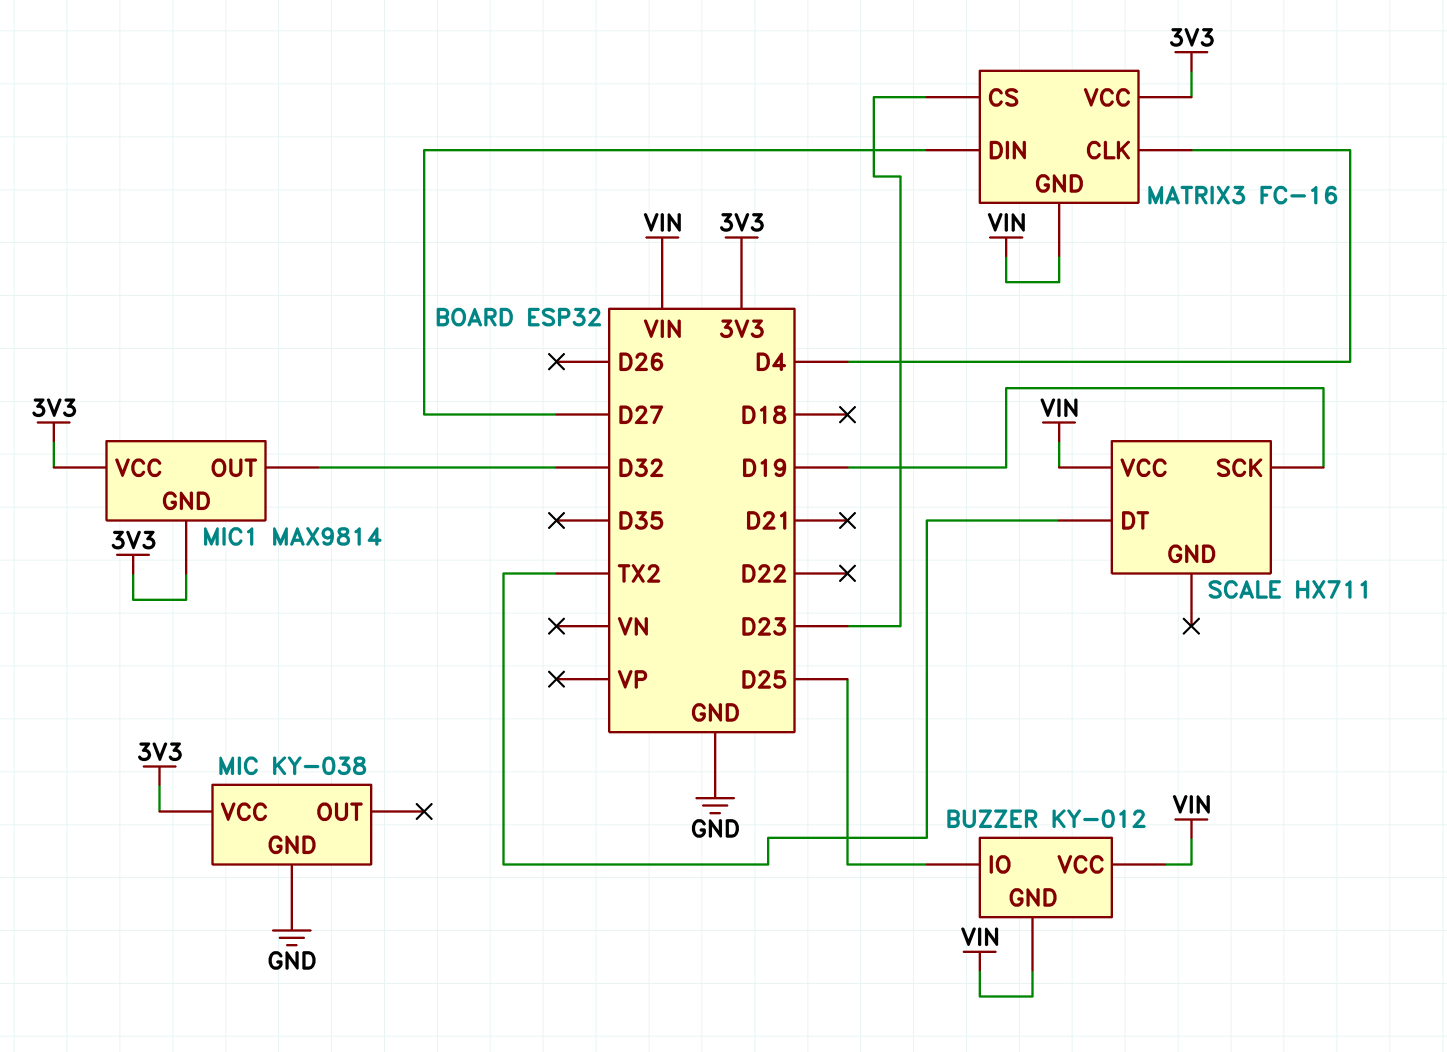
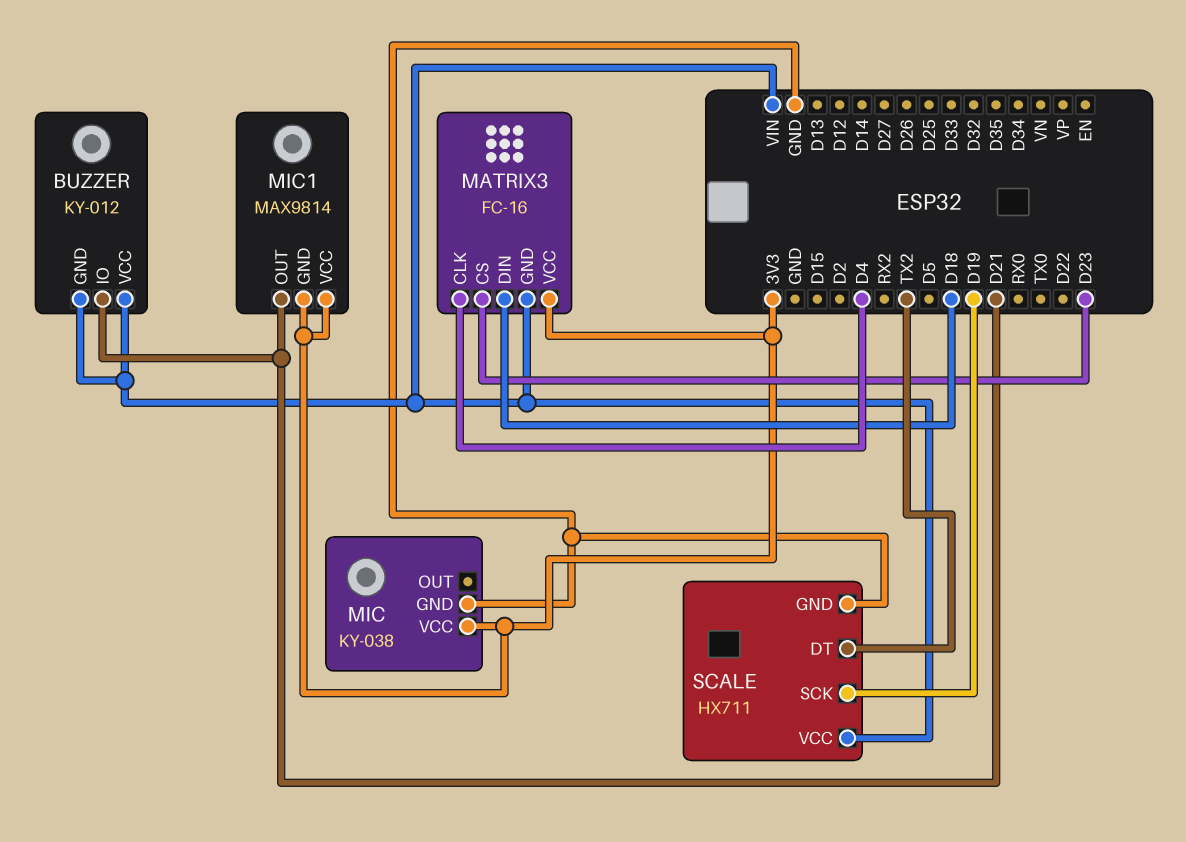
BUZZER pin IO: D25 -> D21
MATRIX3 pin DIN: D27 -> D18
MIC1 pin OUT: D32 -> D21
SCALE pin GND: none -> GND

